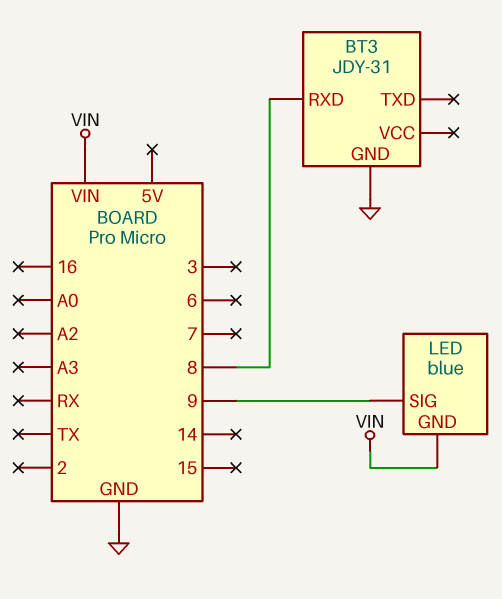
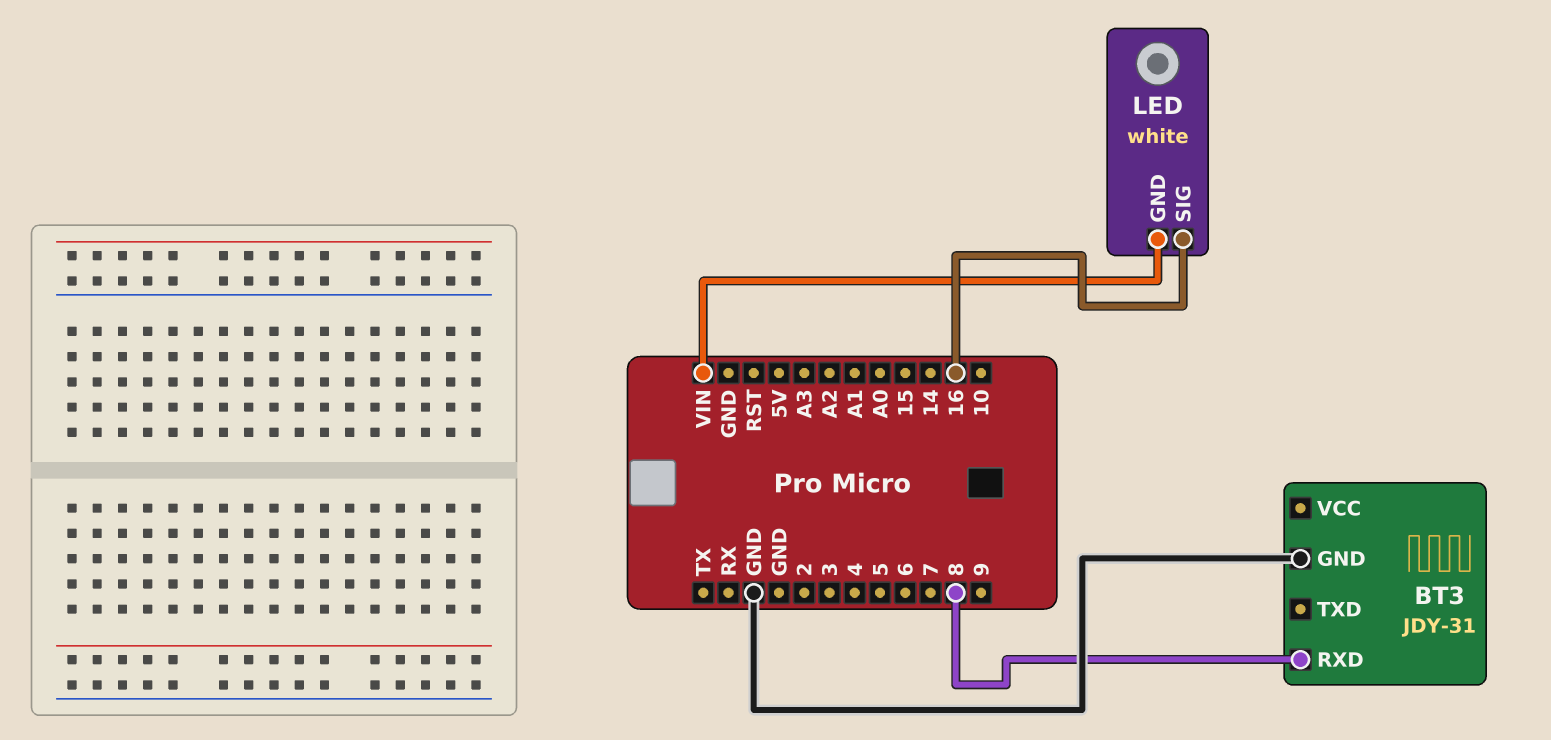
LED: blue -> white
LED pin SIG: 9 -> 16

